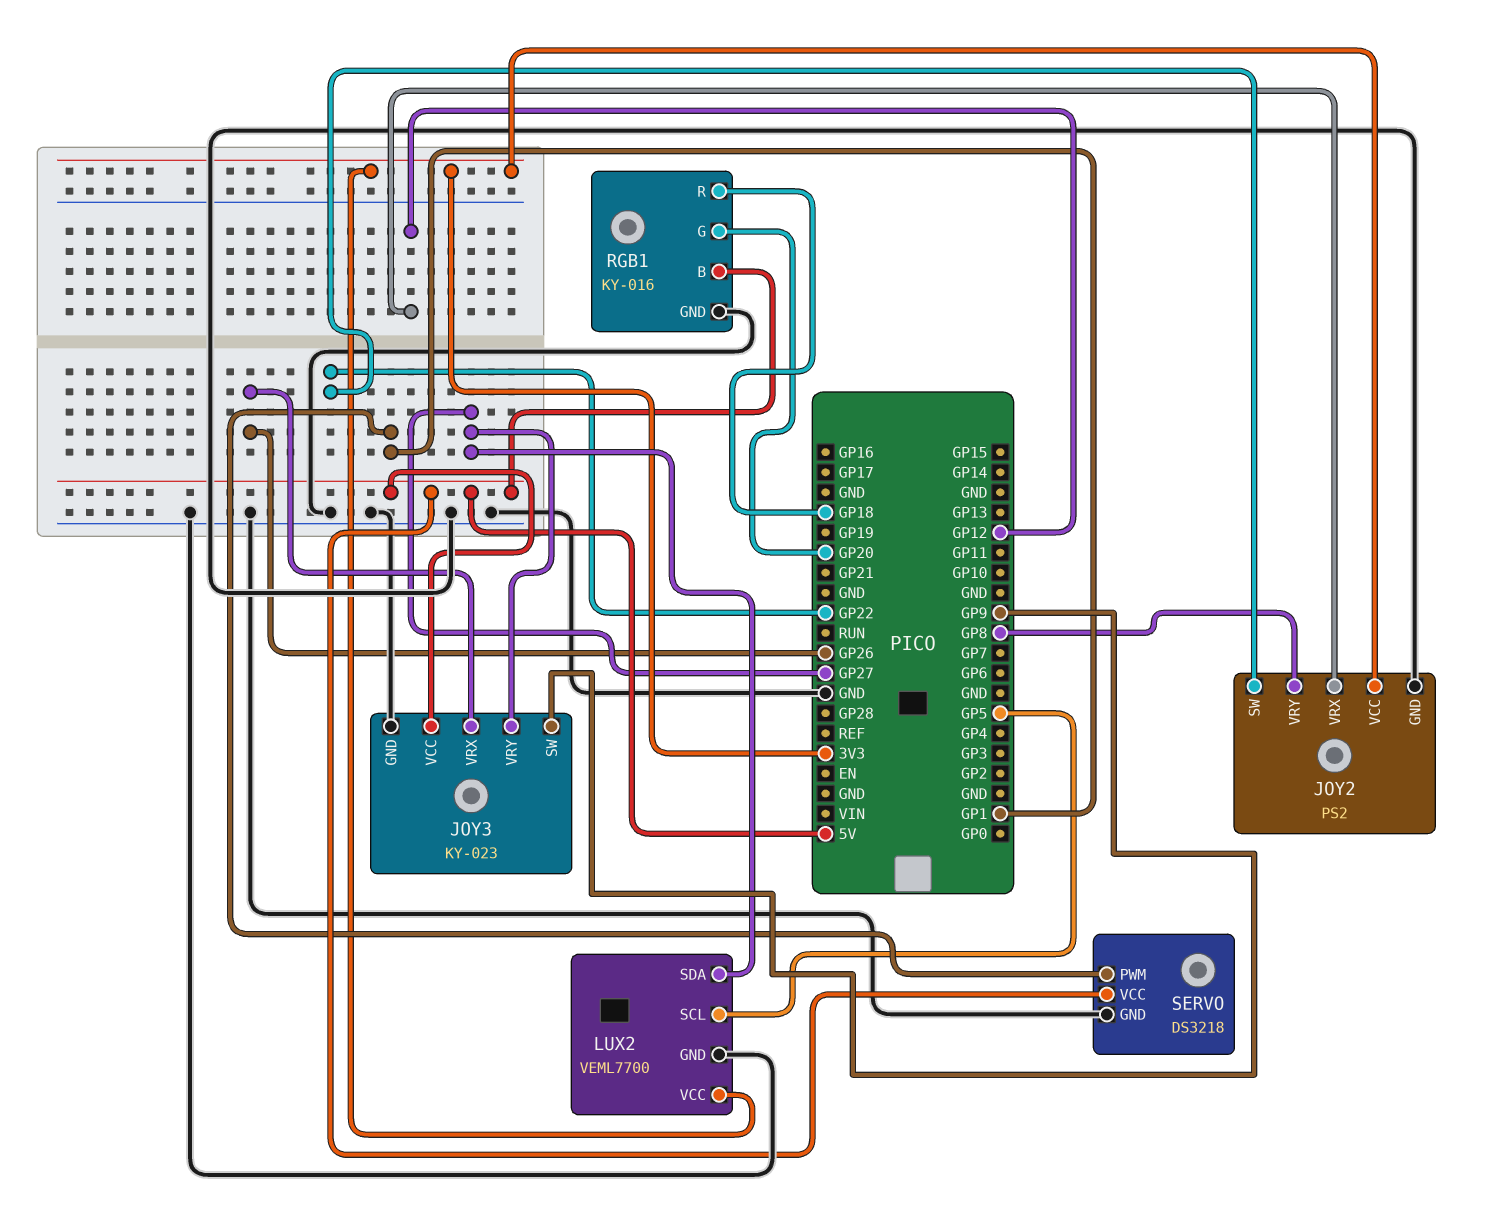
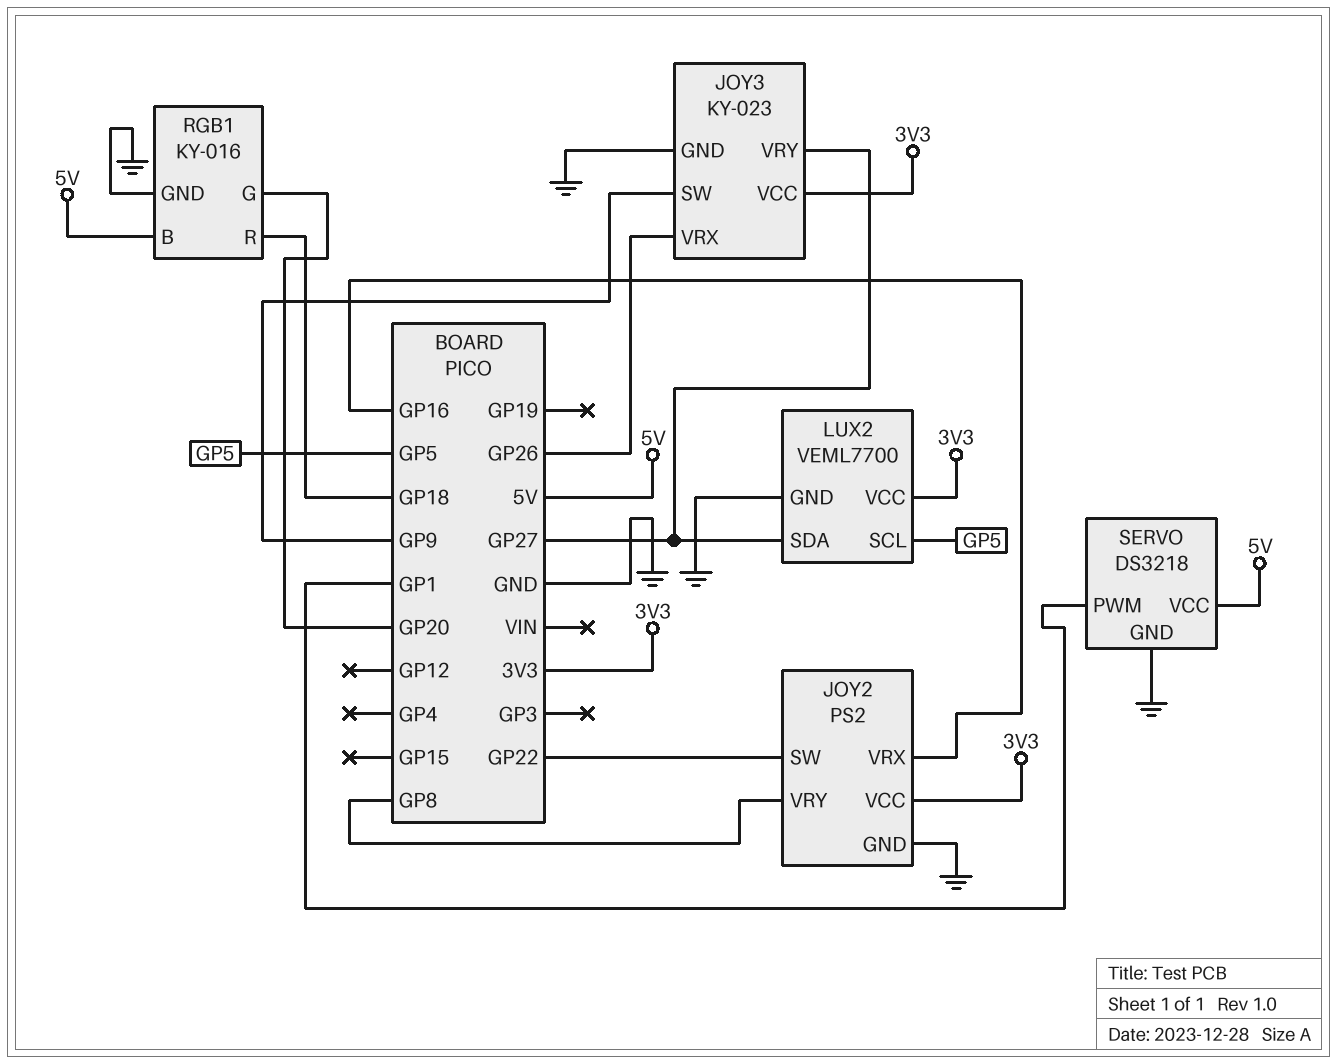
JOY2 pin VRX: GP12 -> GP16
JOY3 pin VCC: 5V -> 3V3

